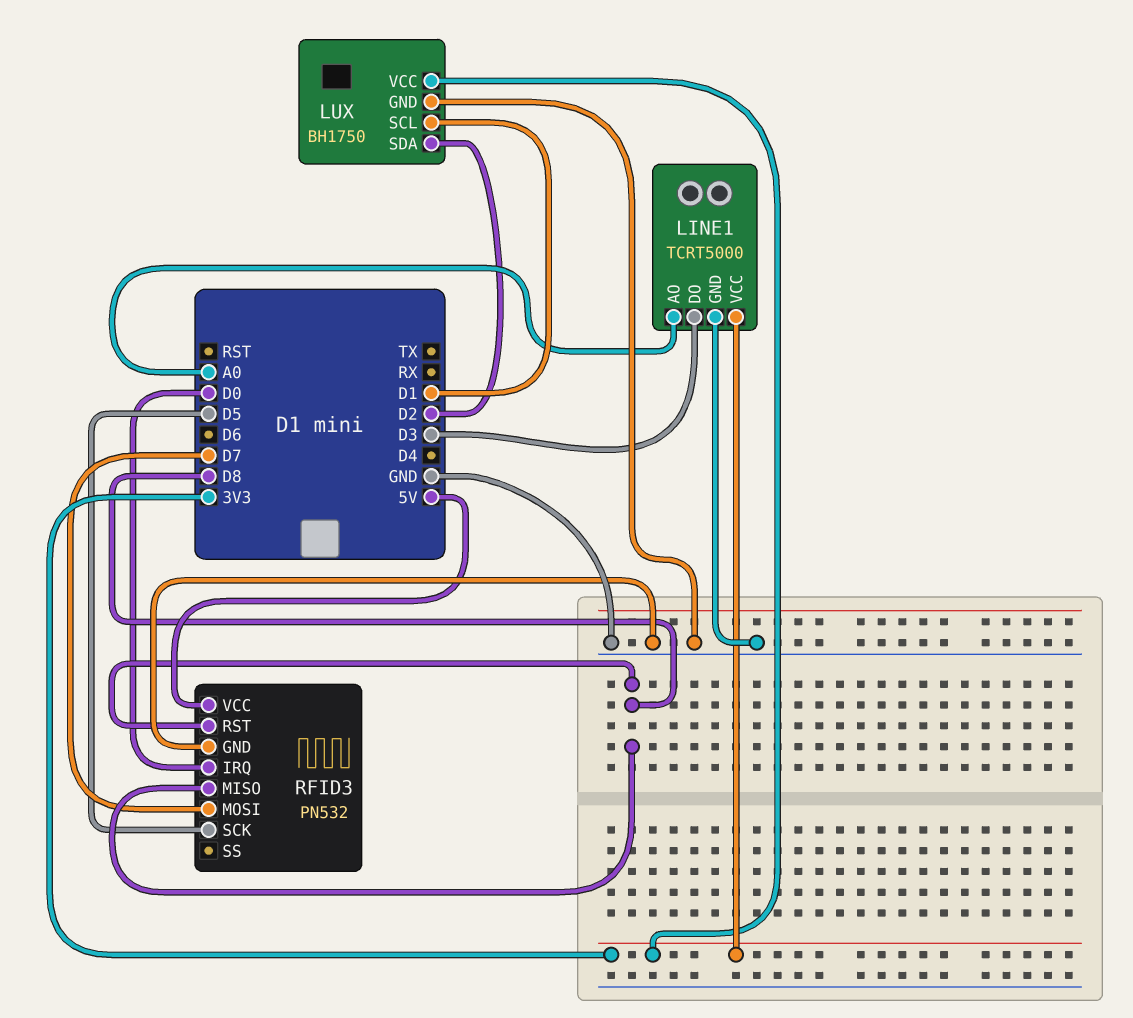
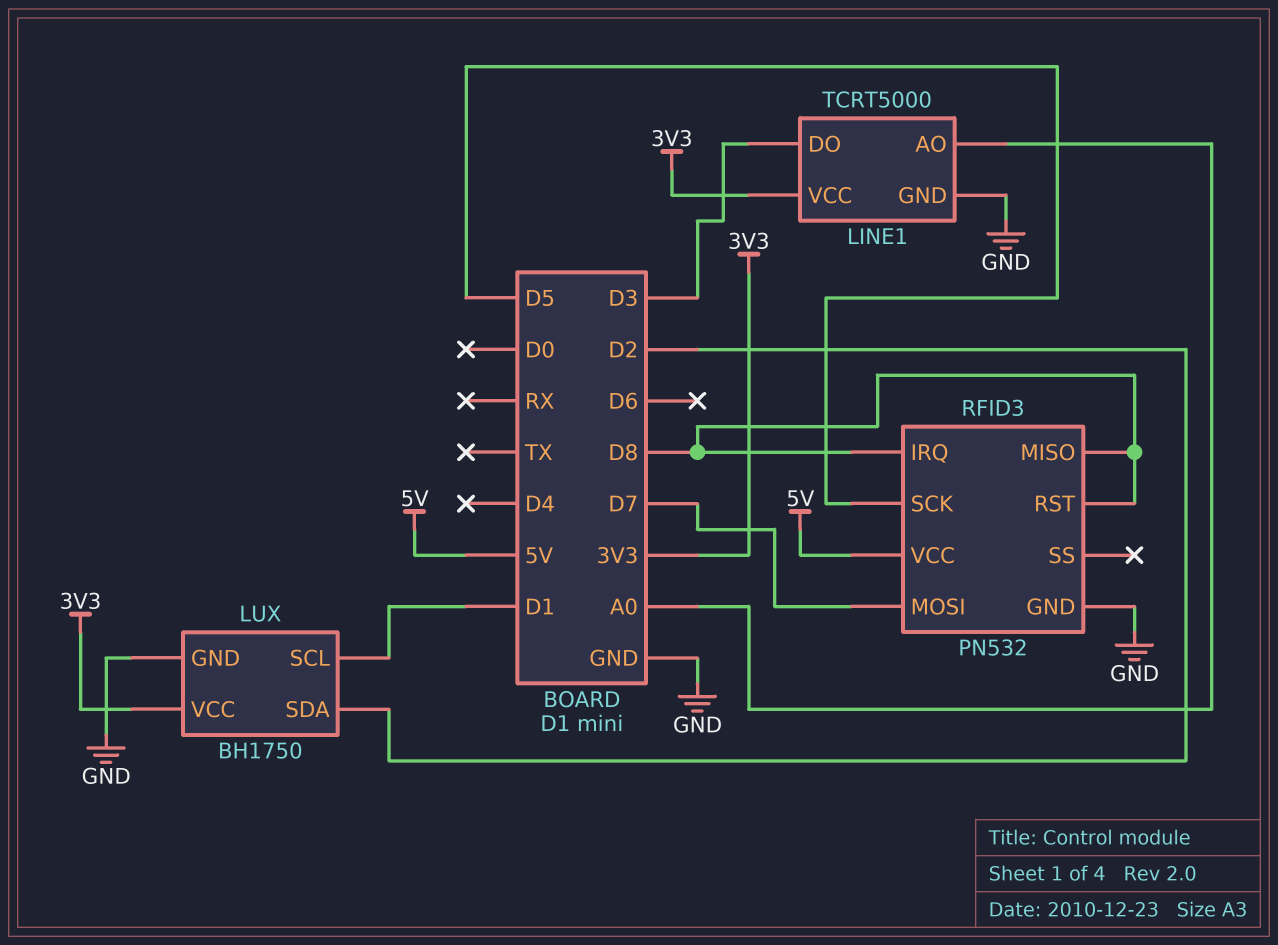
RFID3 pin IRQ: D0 -> D8

